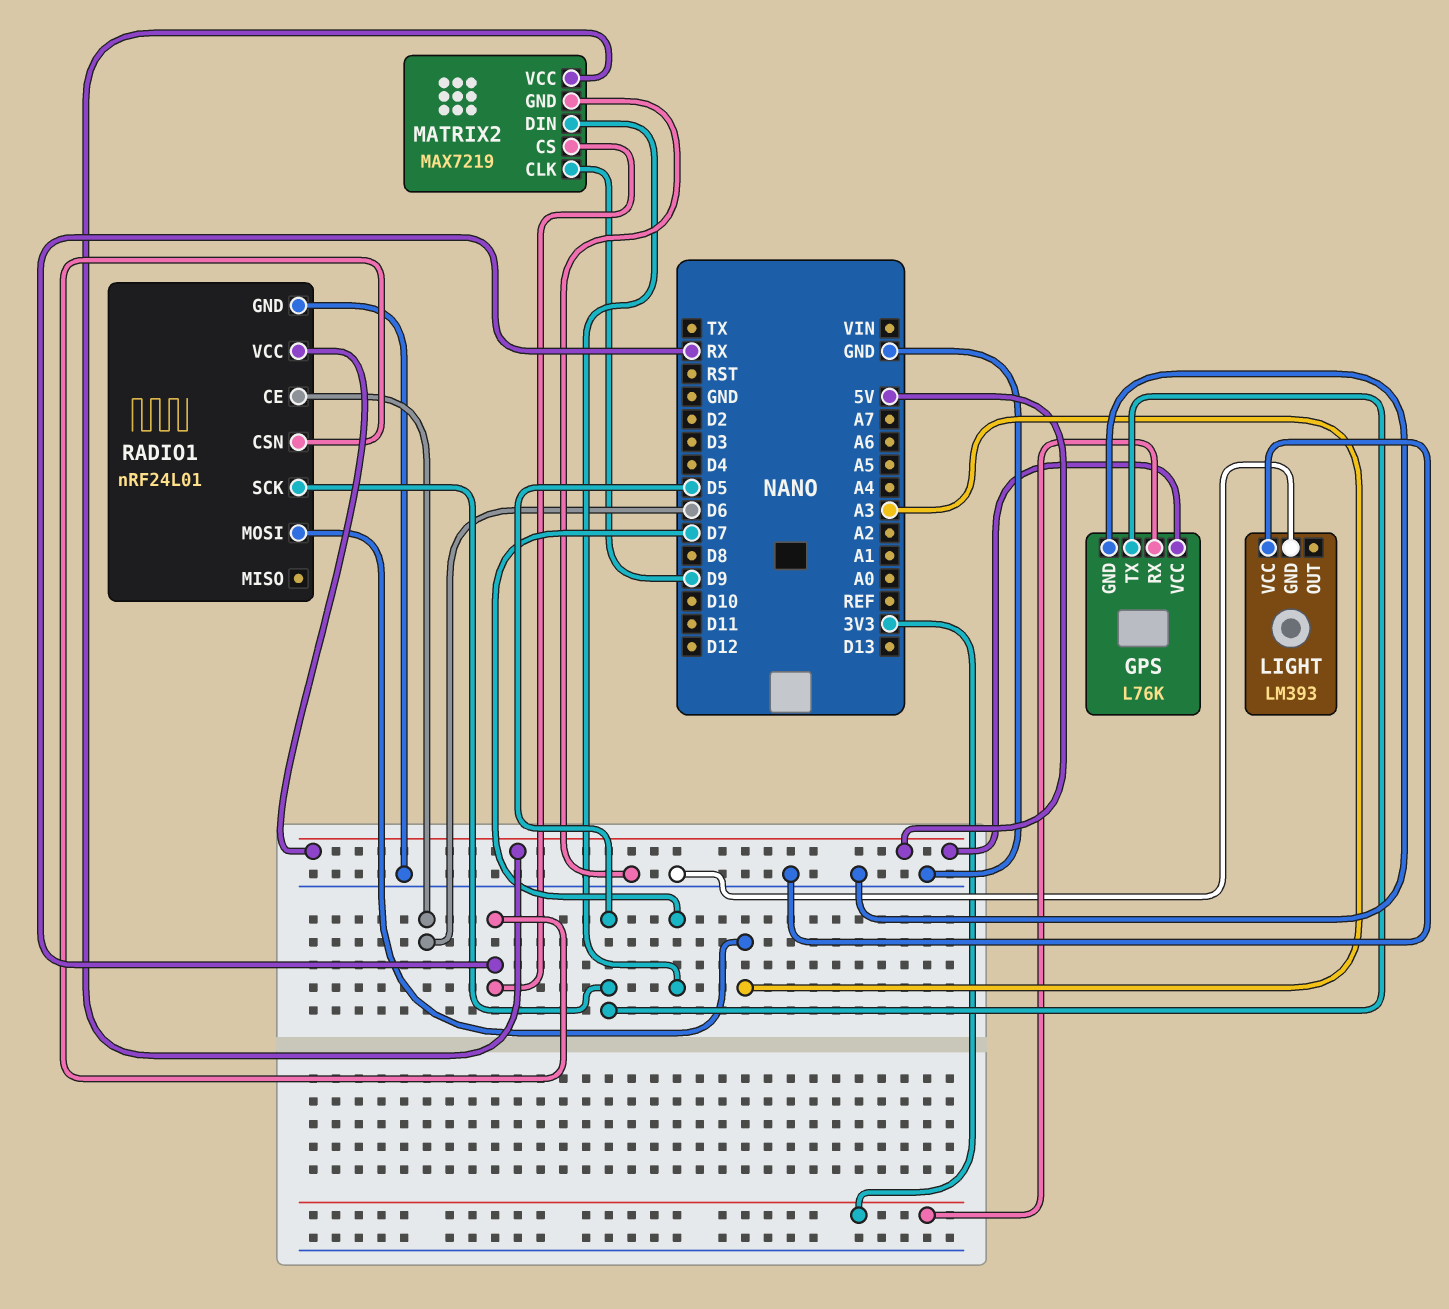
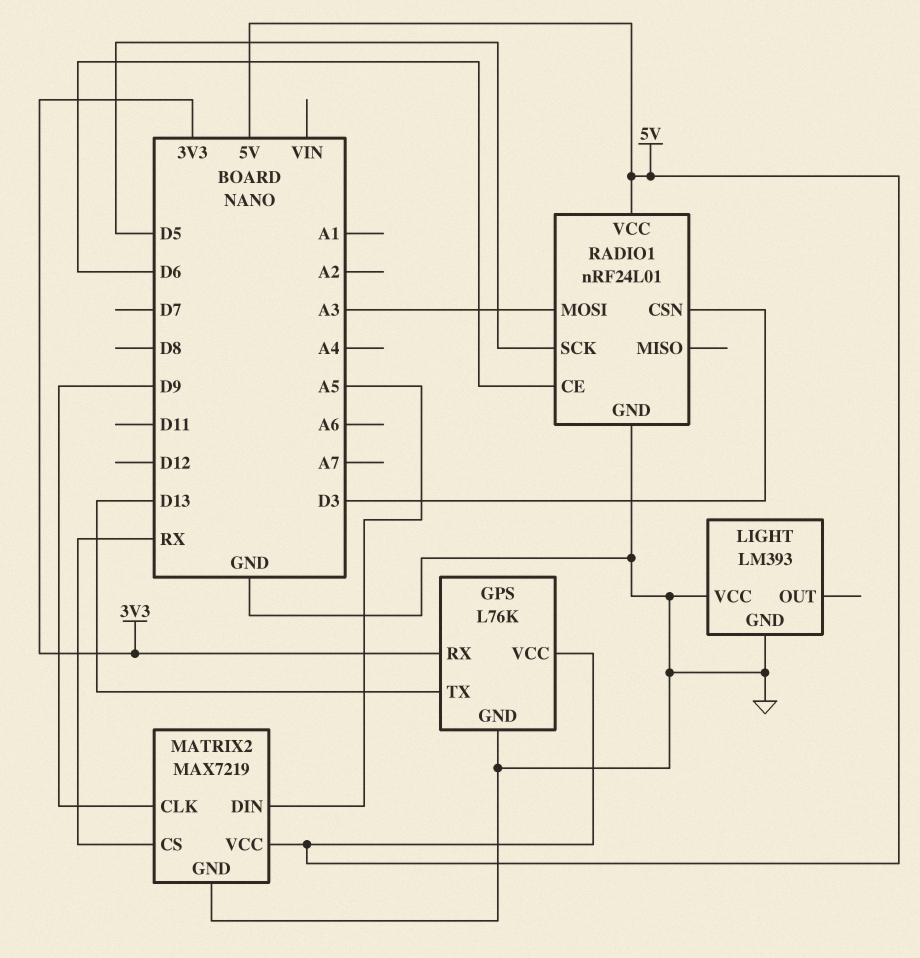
GPS pin TX: D5 -> D13
MATRIX2 pin DIN: D7 -> A5
RADIO1 pin CSN: RX -> D3

